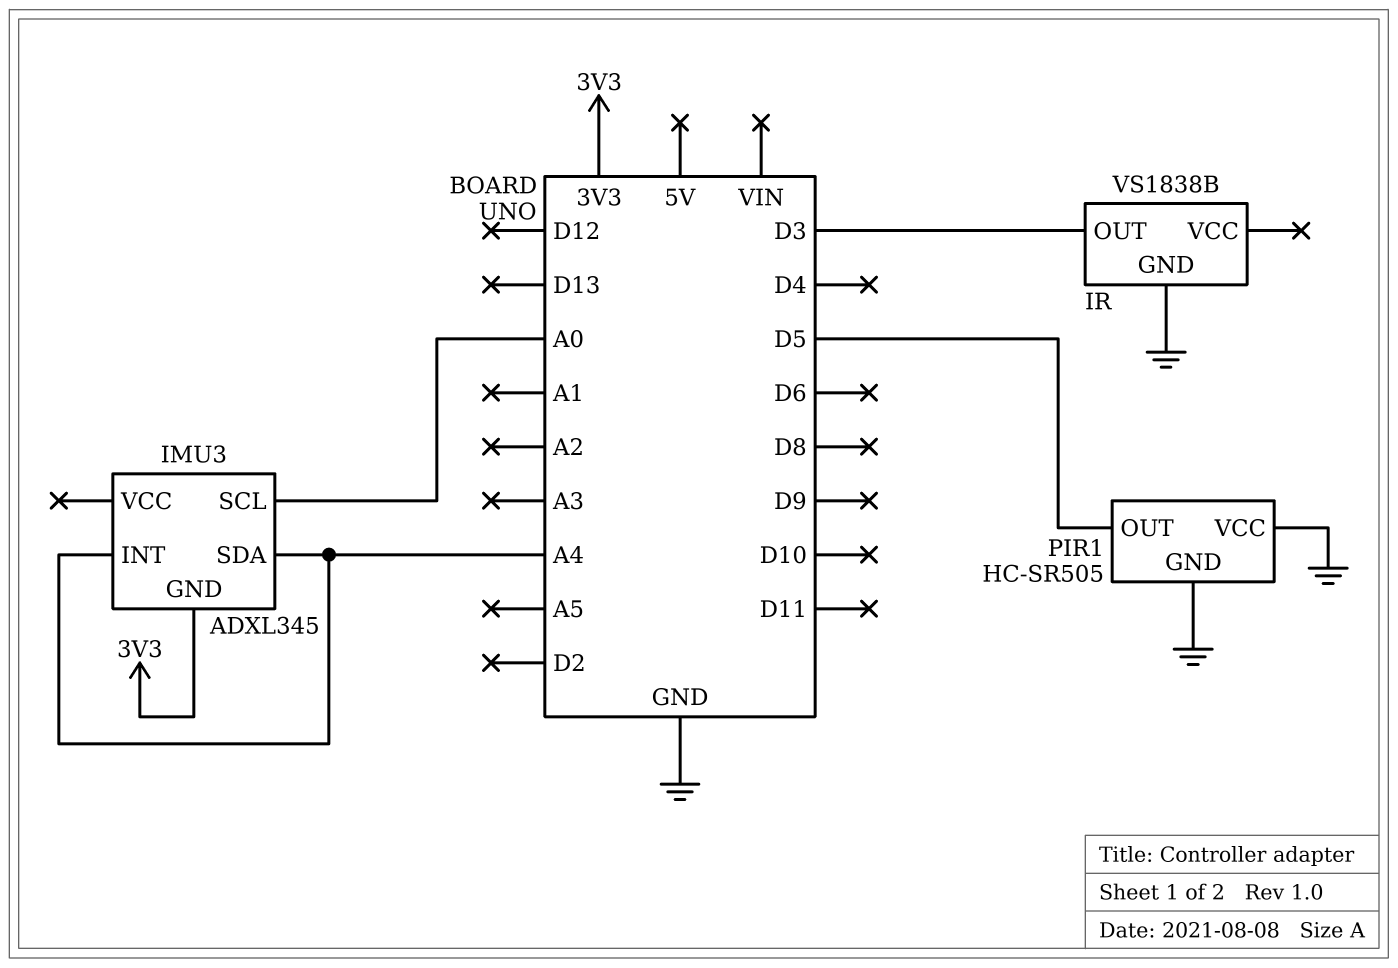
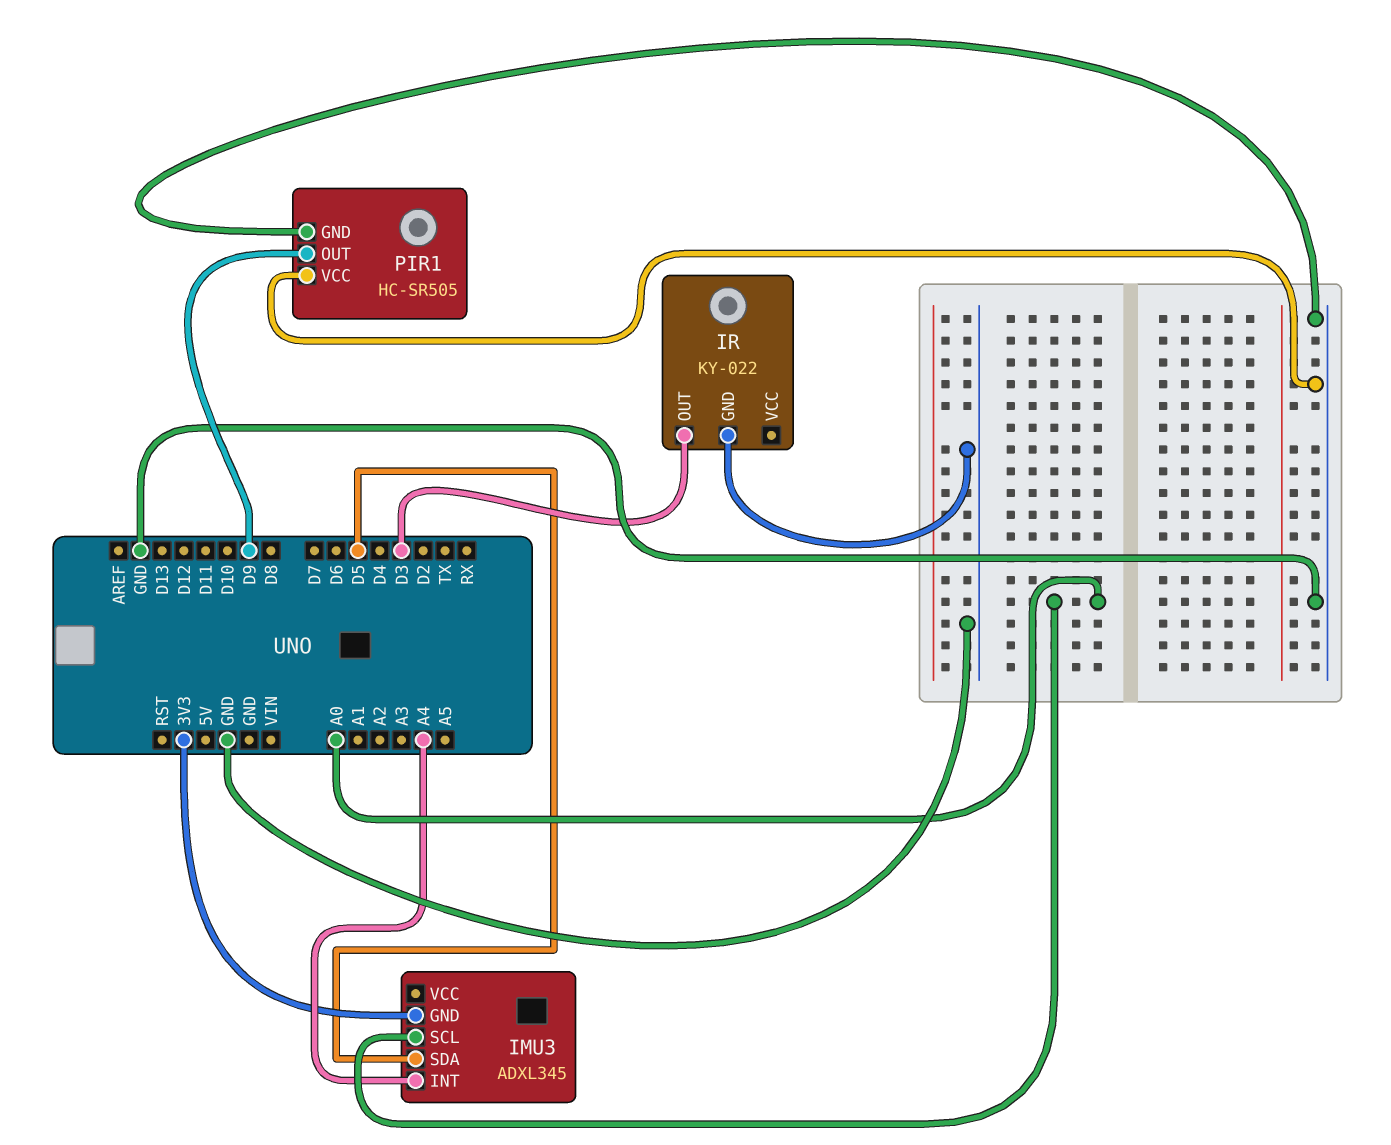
IMU3 pin SDA: A4 -> D5
IR: VS1838B -> KY-022
PIR1 pin OUT: D5 -> D9

